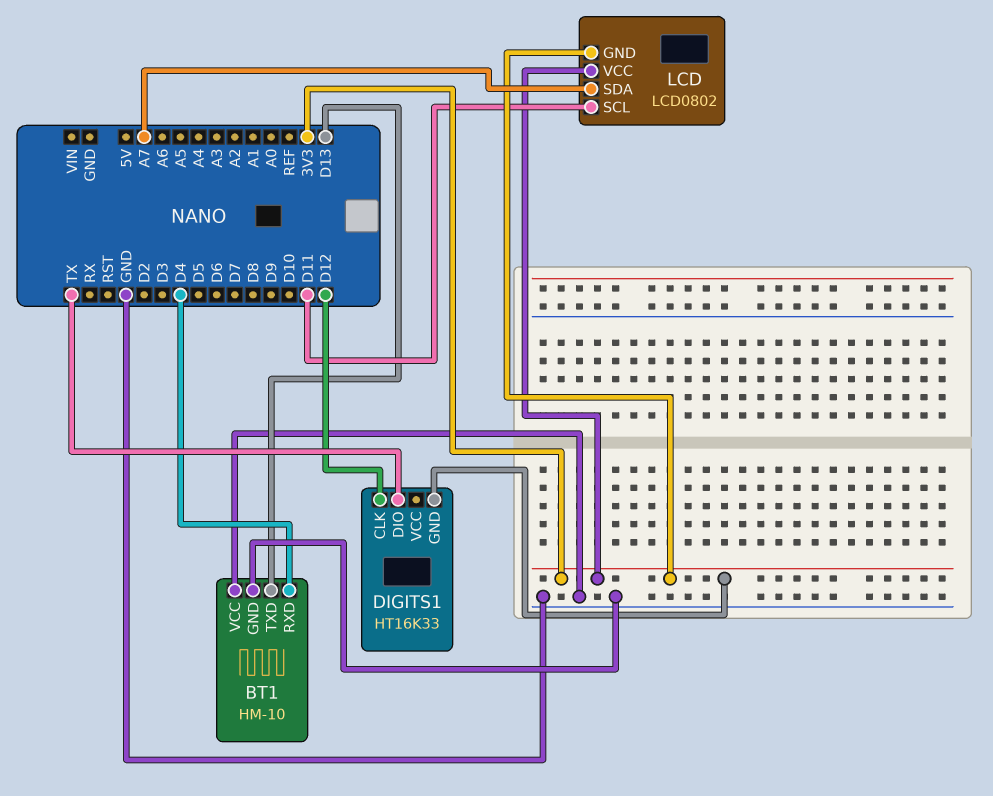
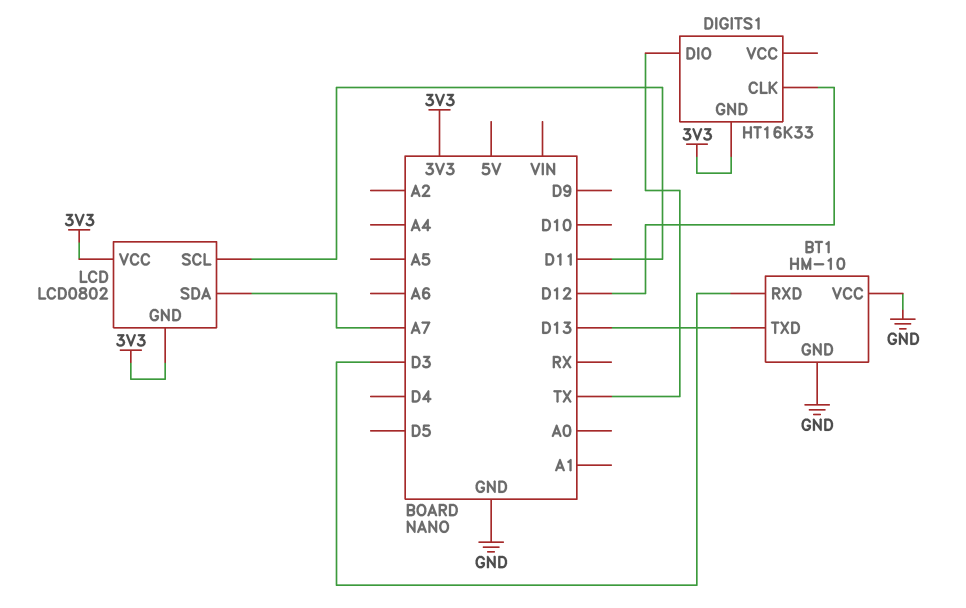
BT1 pin RXD: D4 -> D3

